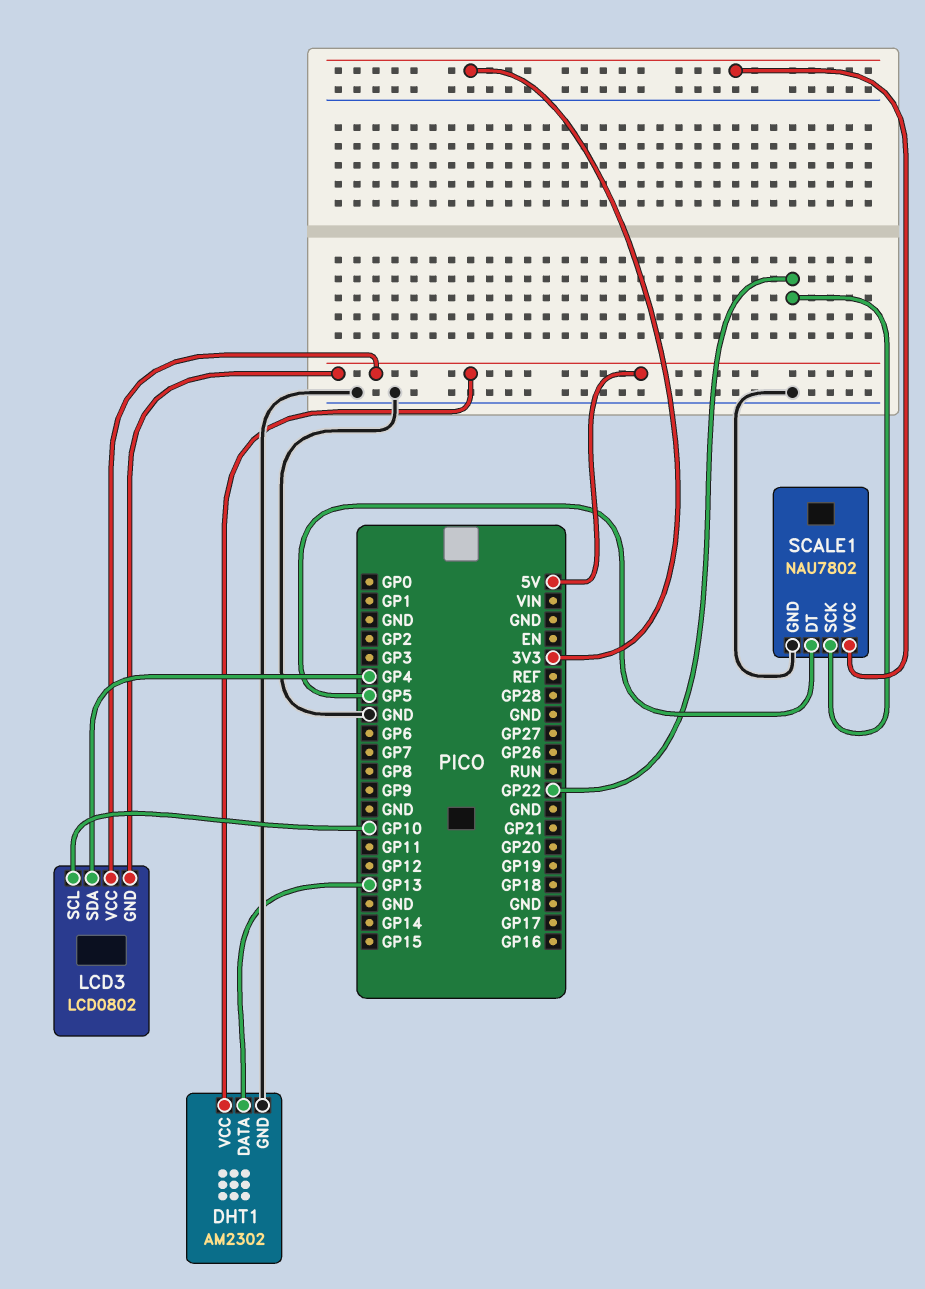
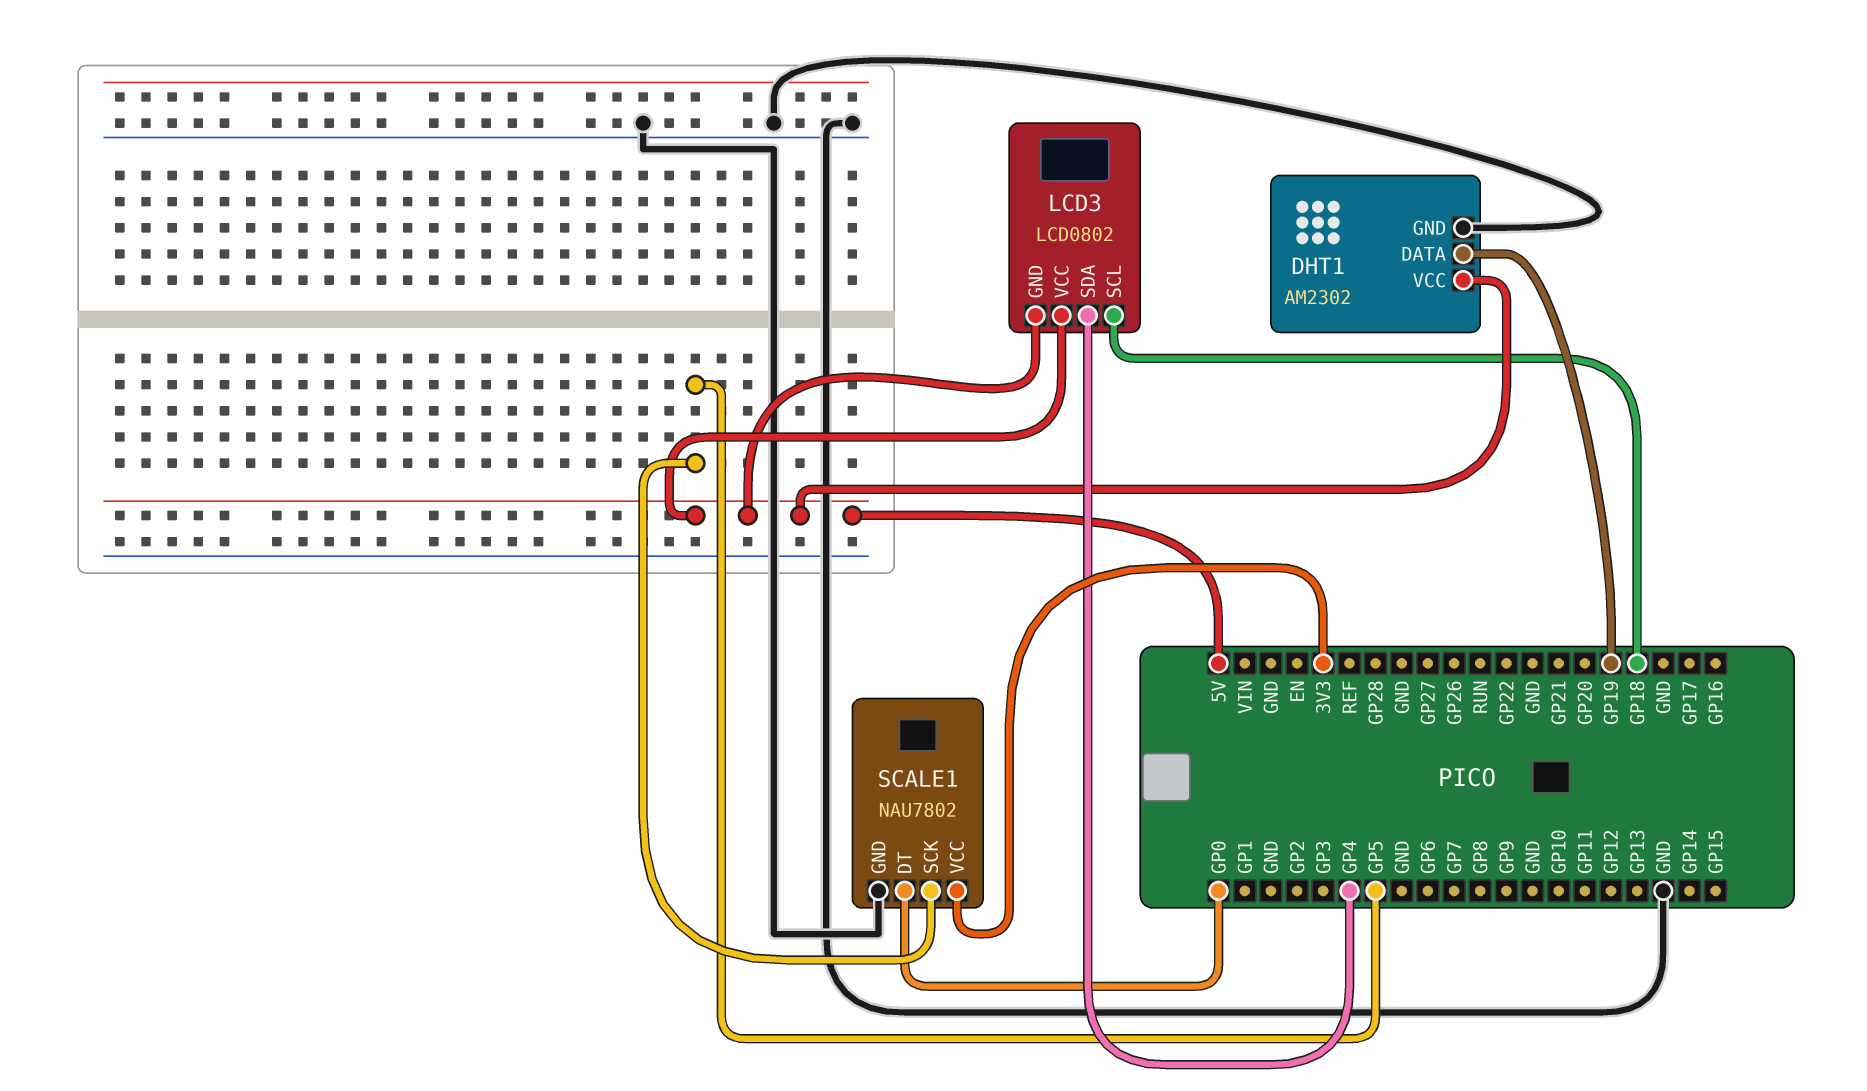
DHT1 pin DATA: GP13 -> GP19
LCD3 pin SCL: GP10 -> GP18
SCALE1 pin DT: GP5 -> GP0
SCALE1 pin SCK: GP22 -> GP5

